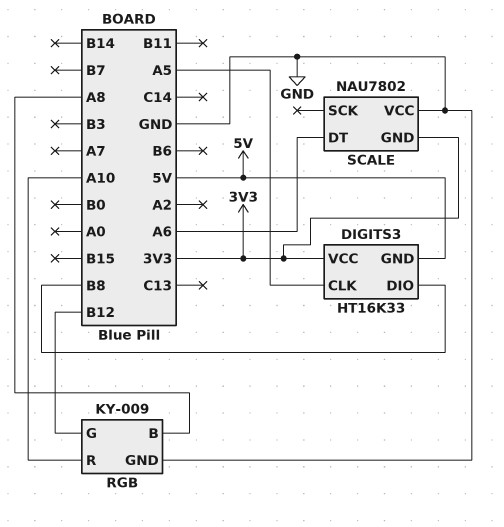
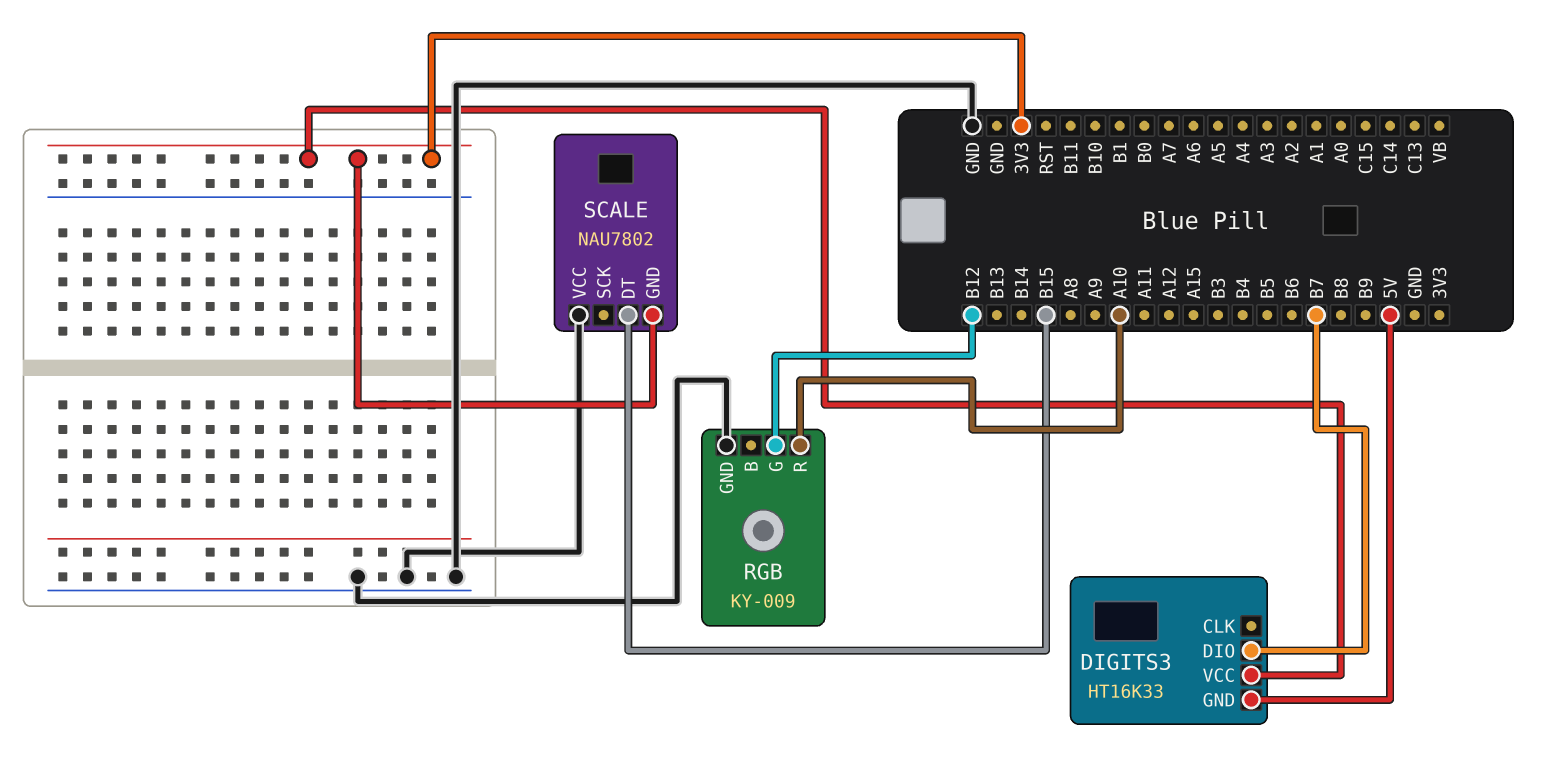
DIGITS3 pin CLK: A5 -> none
DIGITS3 pin DIO: B8 -> B7
RGB pin B: A8 -> none
SCALE pin DT: A6 -> B15

